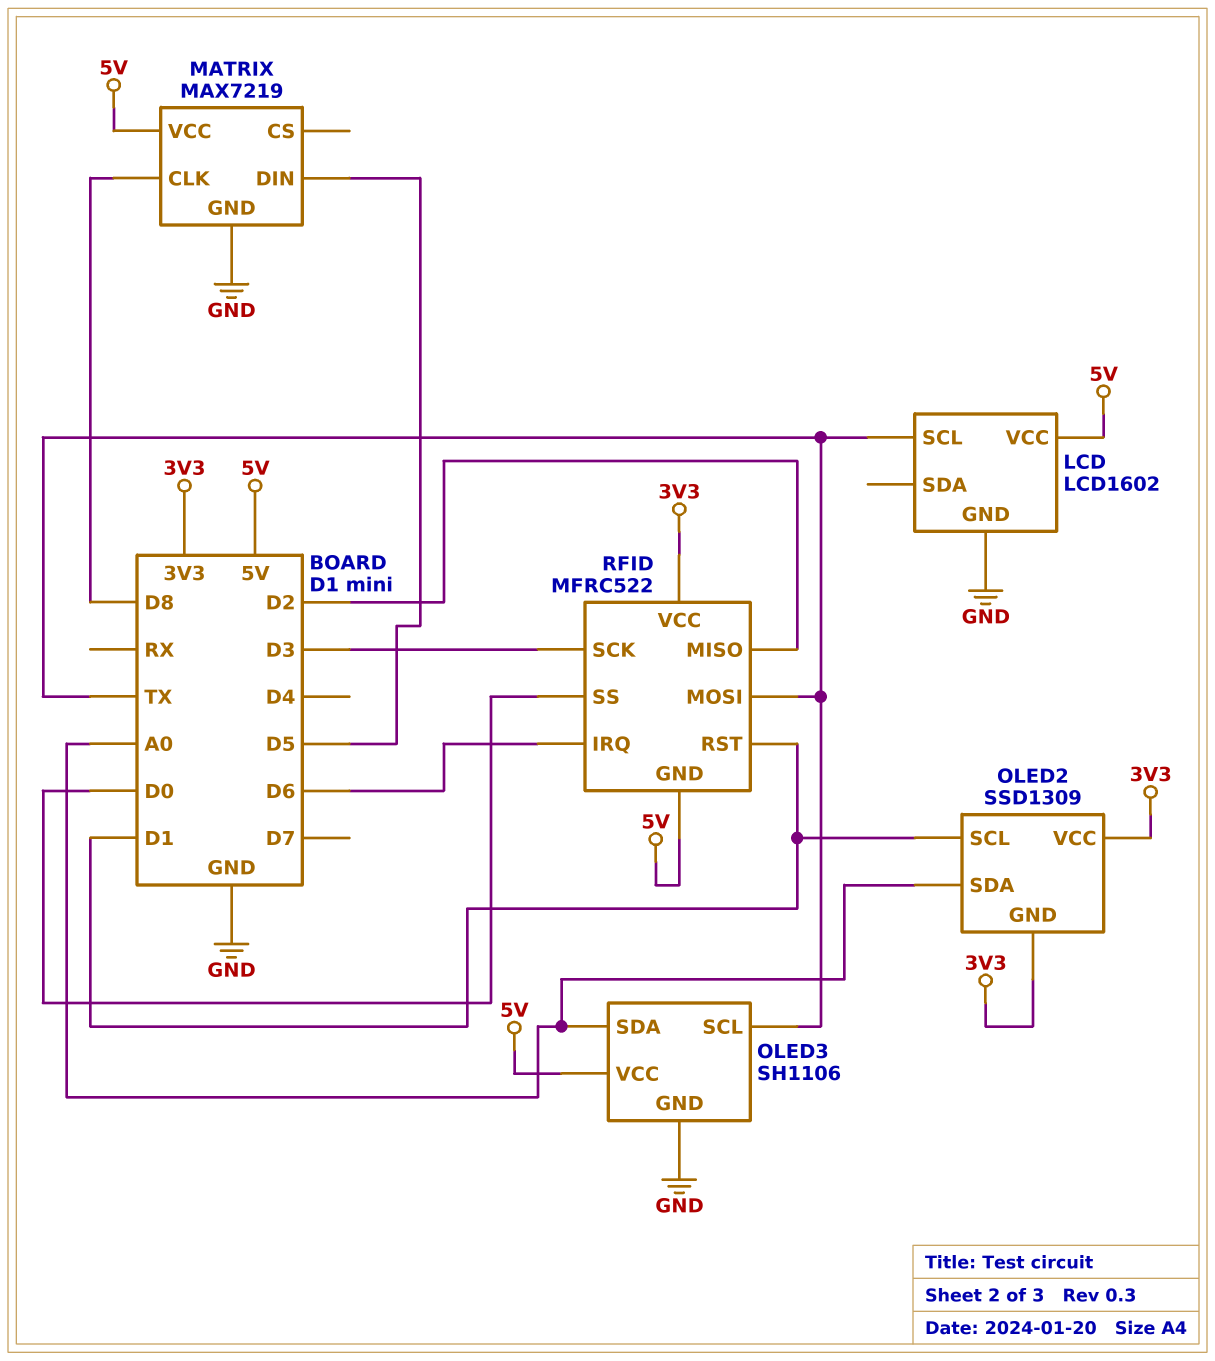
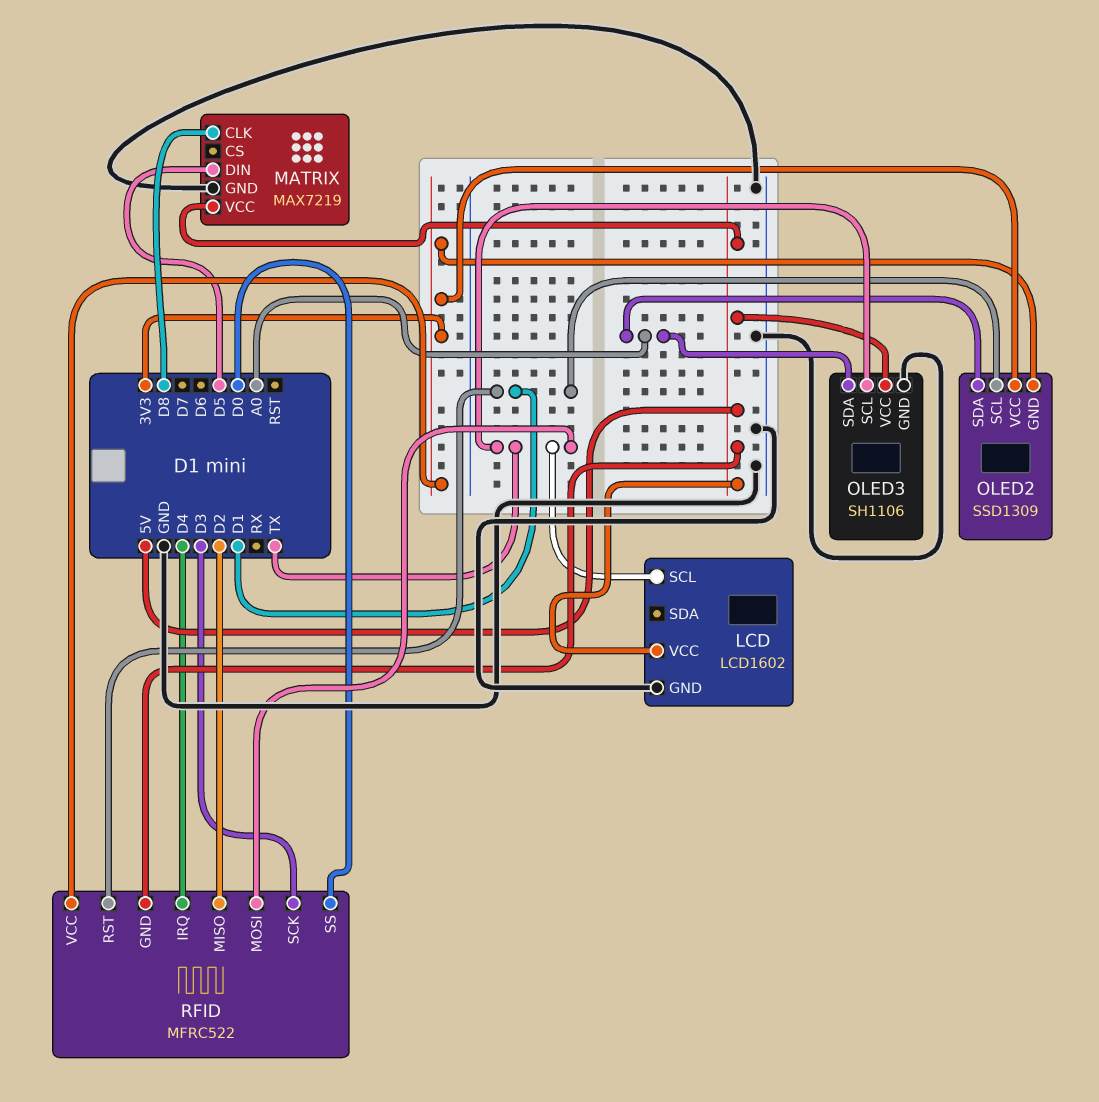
RFID pin IRQ: D6 -> D4

